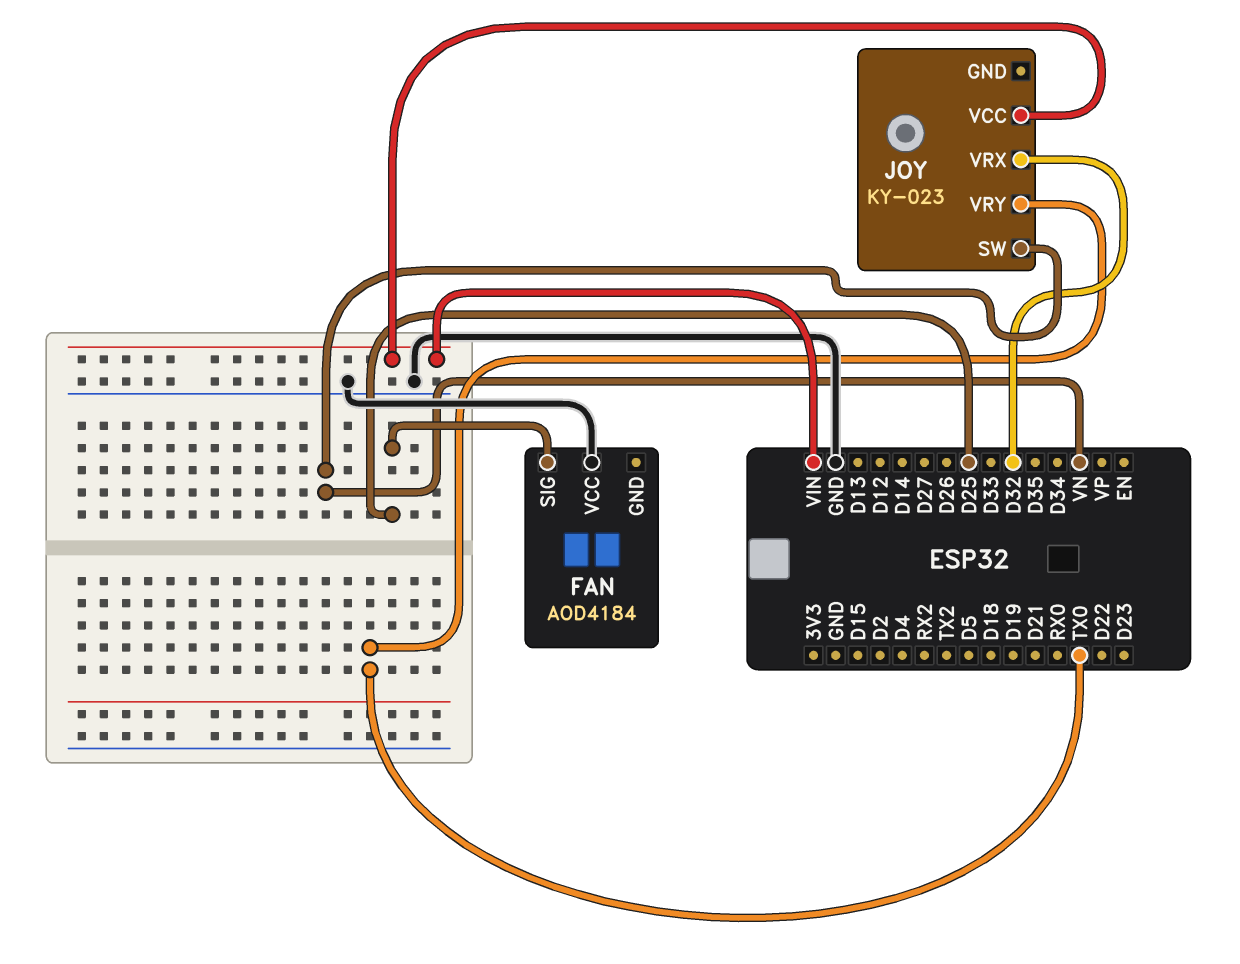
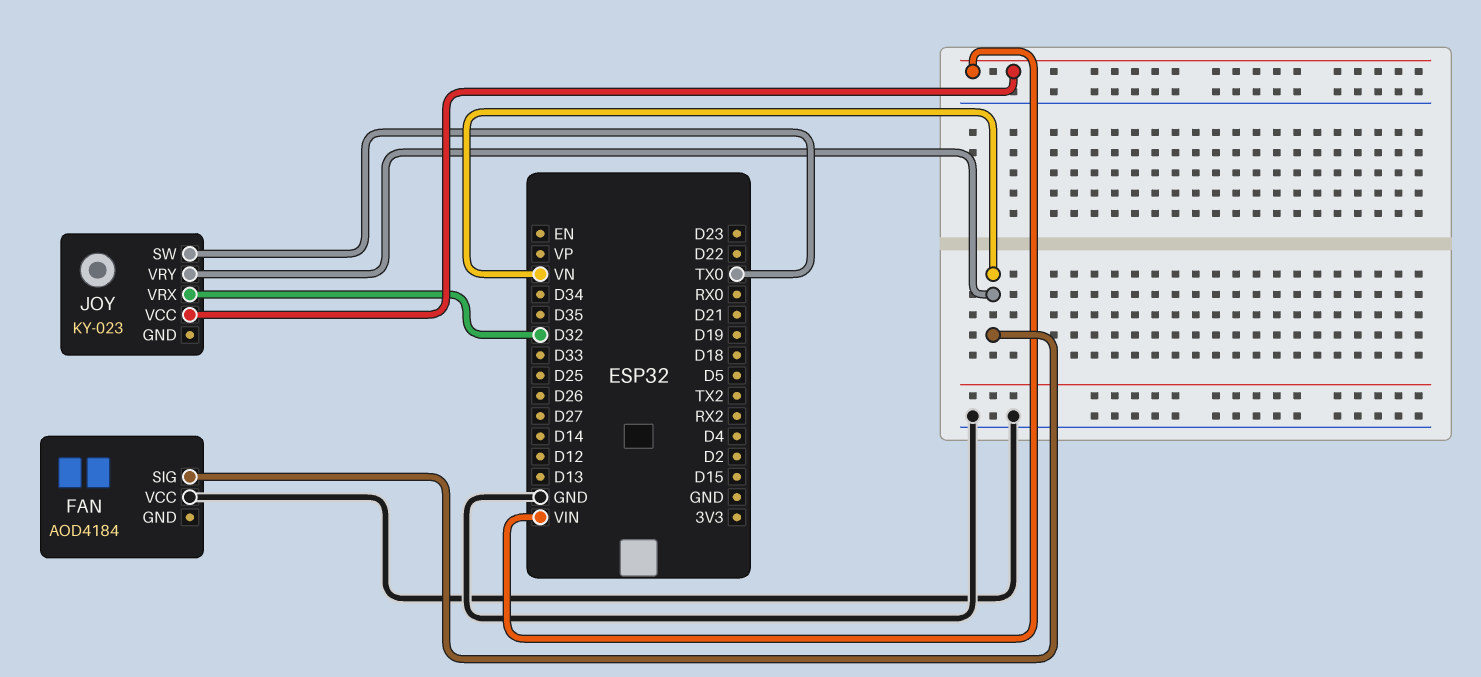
FAN pin SIG: D25 -> VN
JOY pin SW: VN -> TX0
JOY pin VRY: TX0 -> VN

